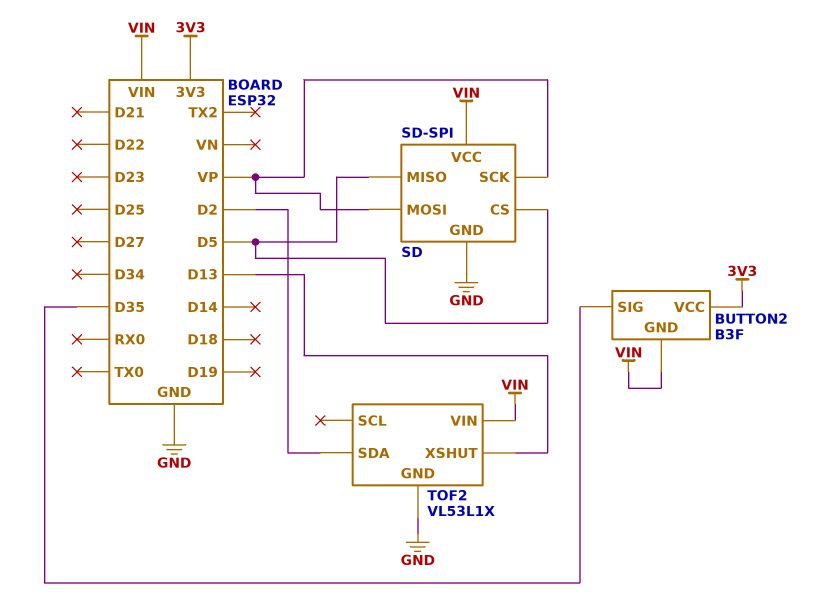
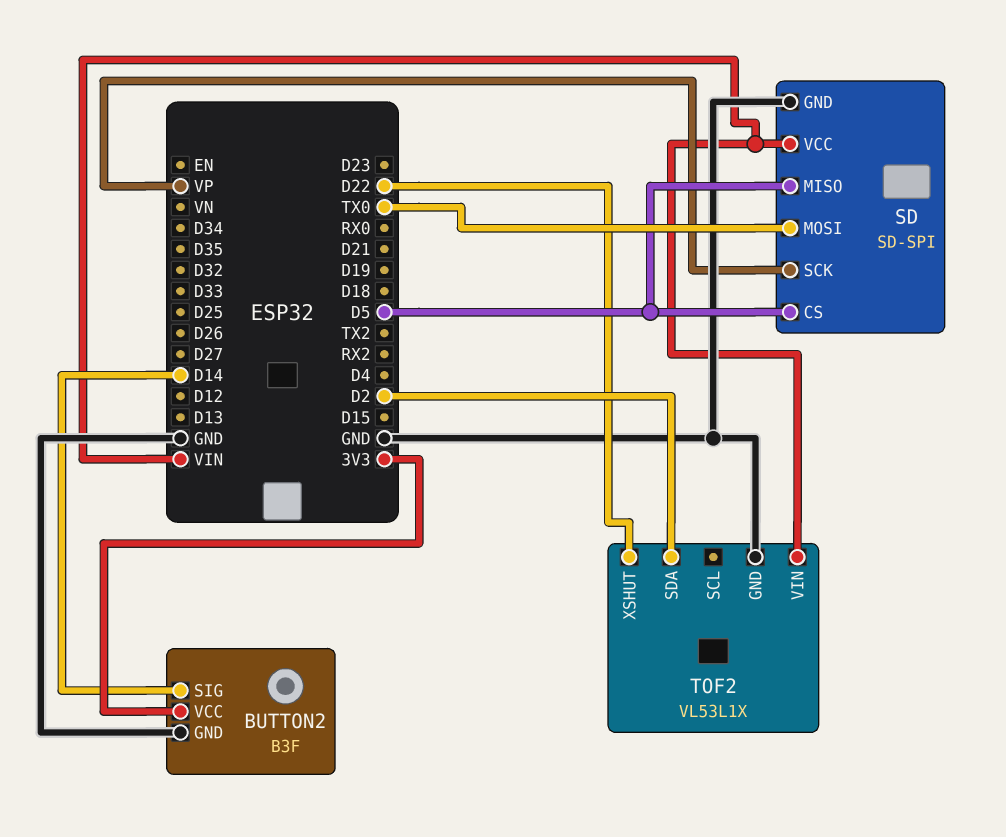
BUTTON2 pin GND: VIN -> GND
BUTTON2 pin SIG: D35 -> D14
SD pin MOSI: VP -> TX0
TOF2 pin XSHUT: D13 -> D22

